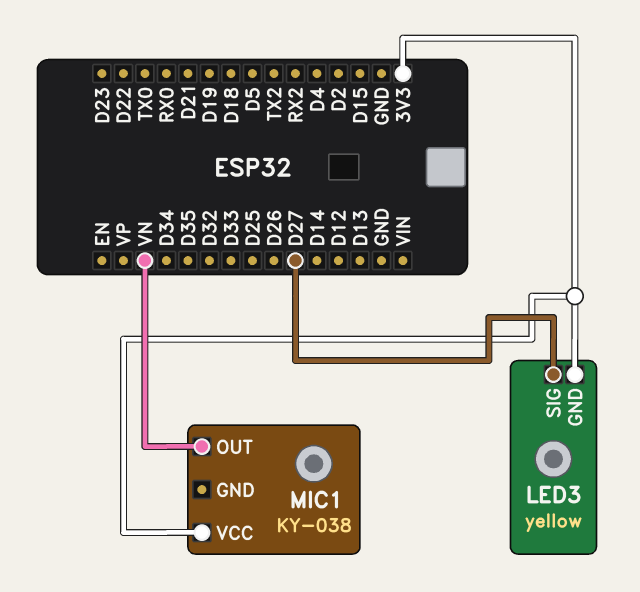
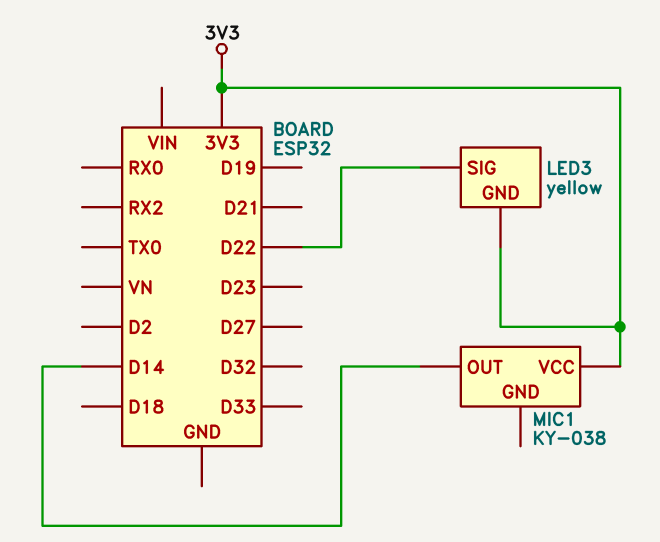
LED3 pin SIG: D27 -> D22
MIC1 pin OUT: VN -> D14

